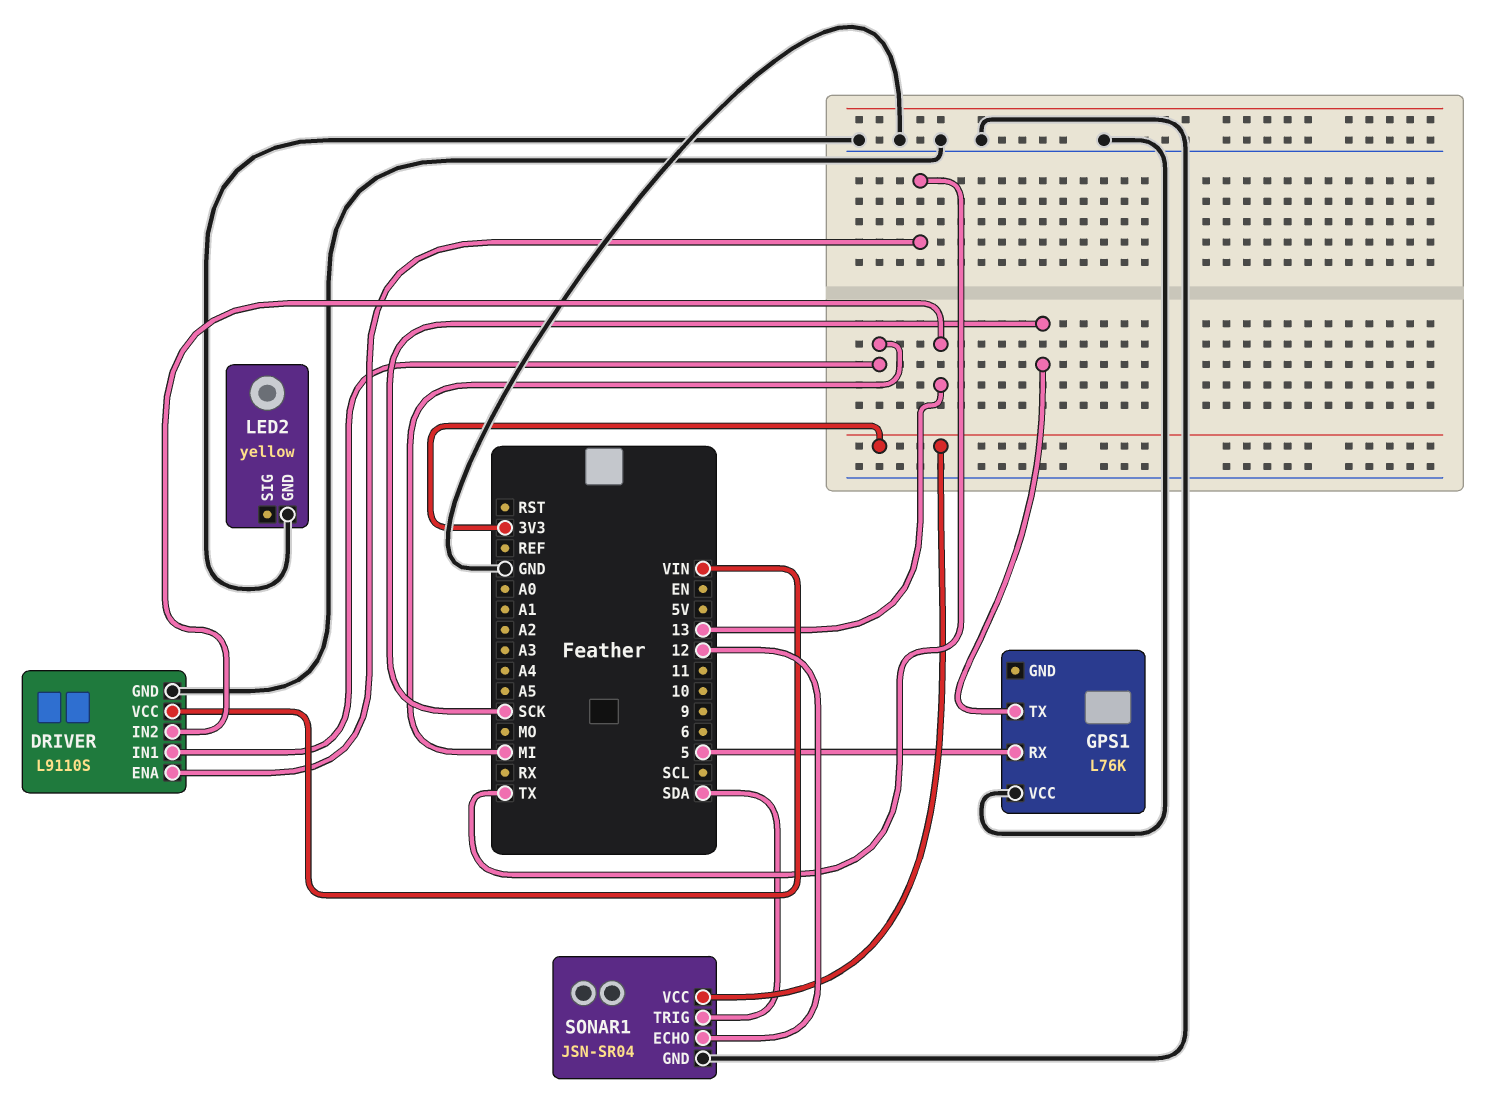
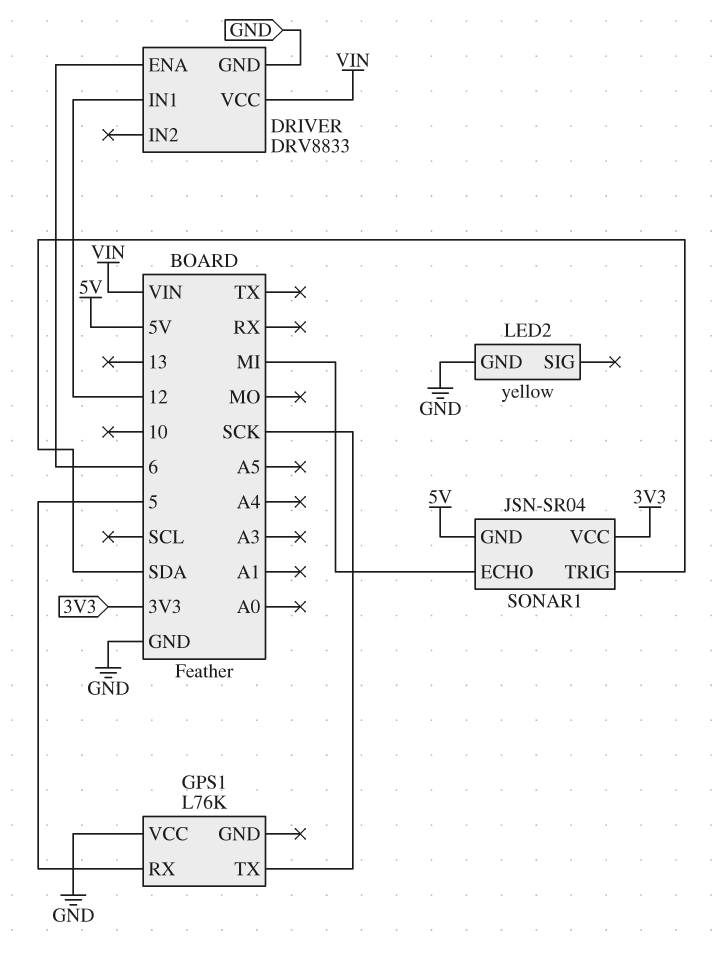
DRIVER: L9110S -> DRV8833
DRIVER pin ENA: TX -> 6
DRIVER pin IN1: MI -> 12
DRIVER pin IN2: 13 -> none
SONAR1 pin ECHO: 12 -> MI
SONAR1 pin GND: GND -> 5V

